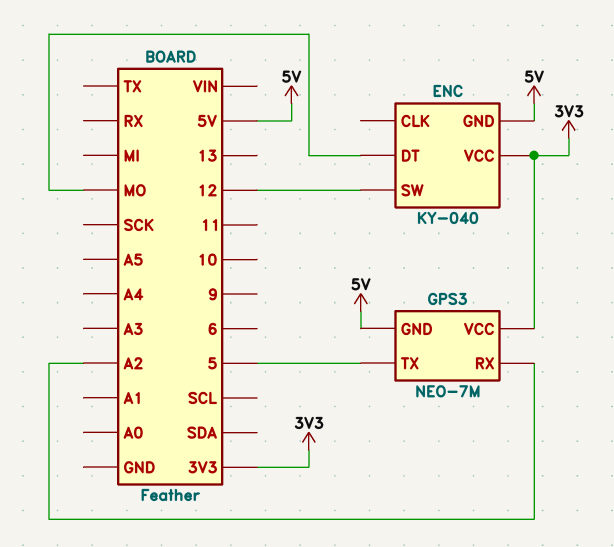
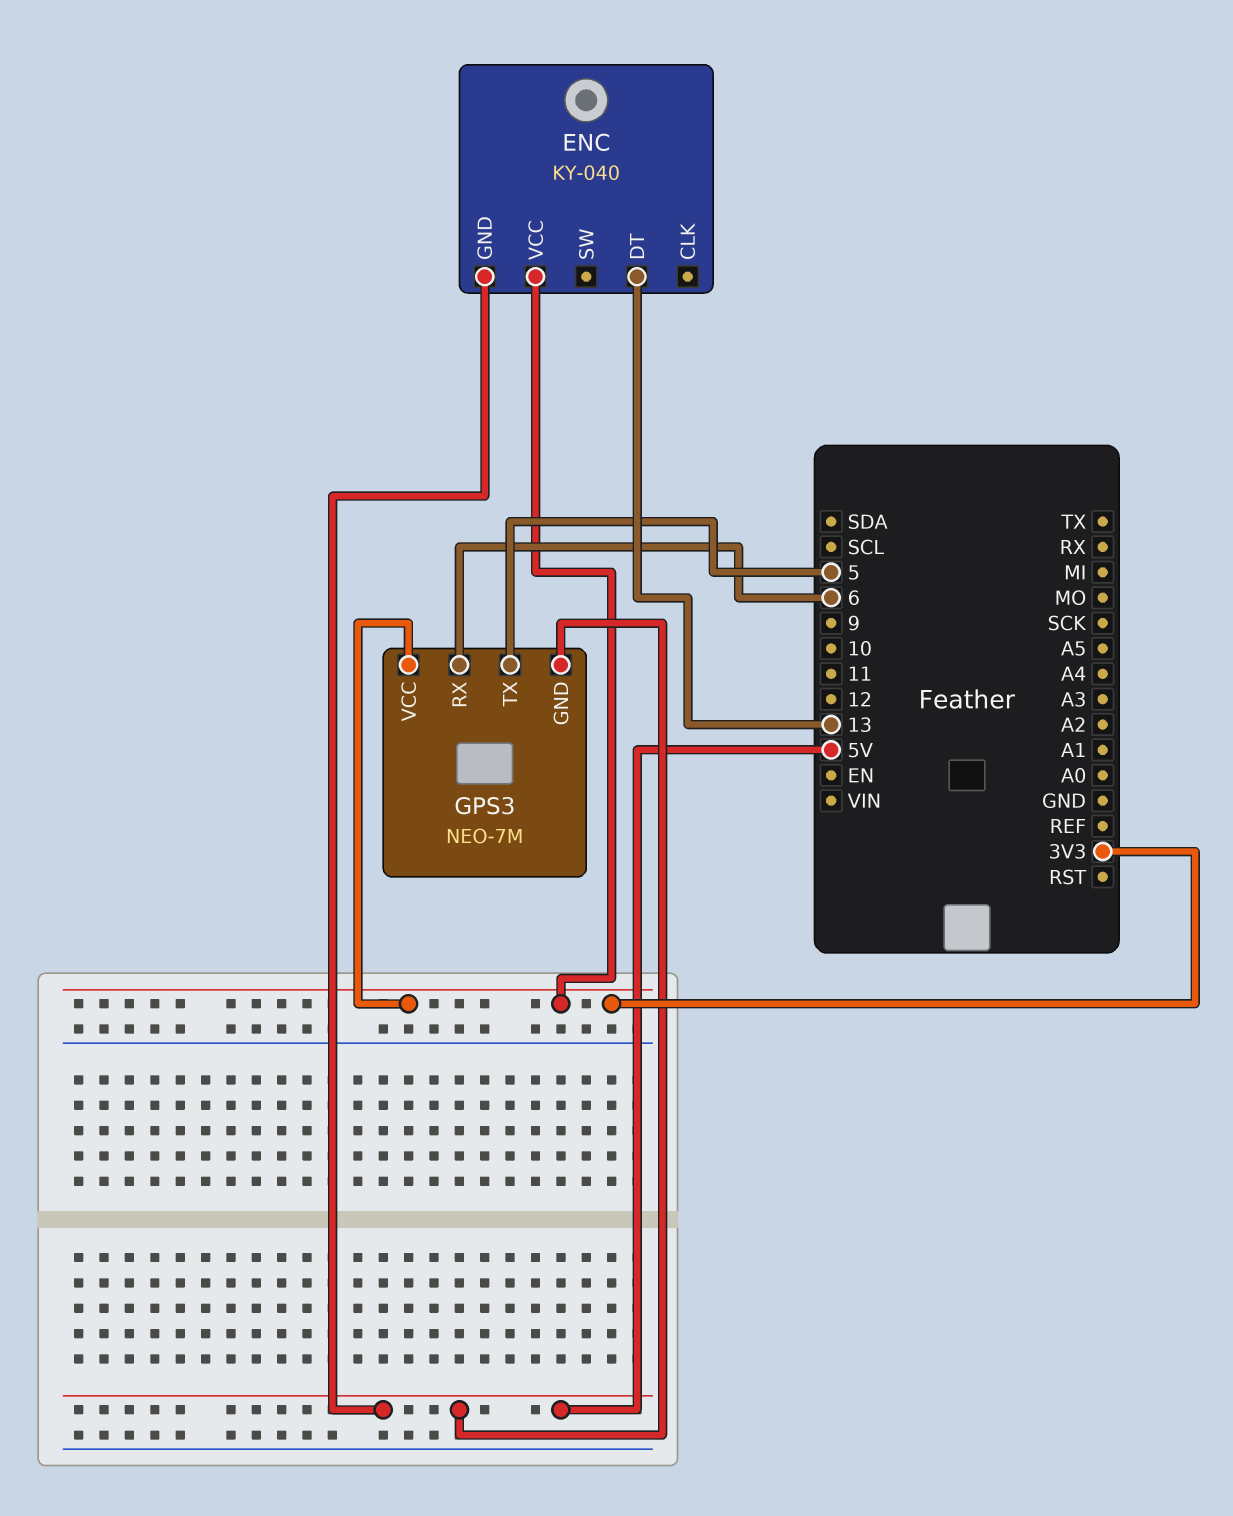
ENC pin DT: MO -> 13
ENC pin SW: 12 -> none
GPS3 pin RX: A2 -> 6

